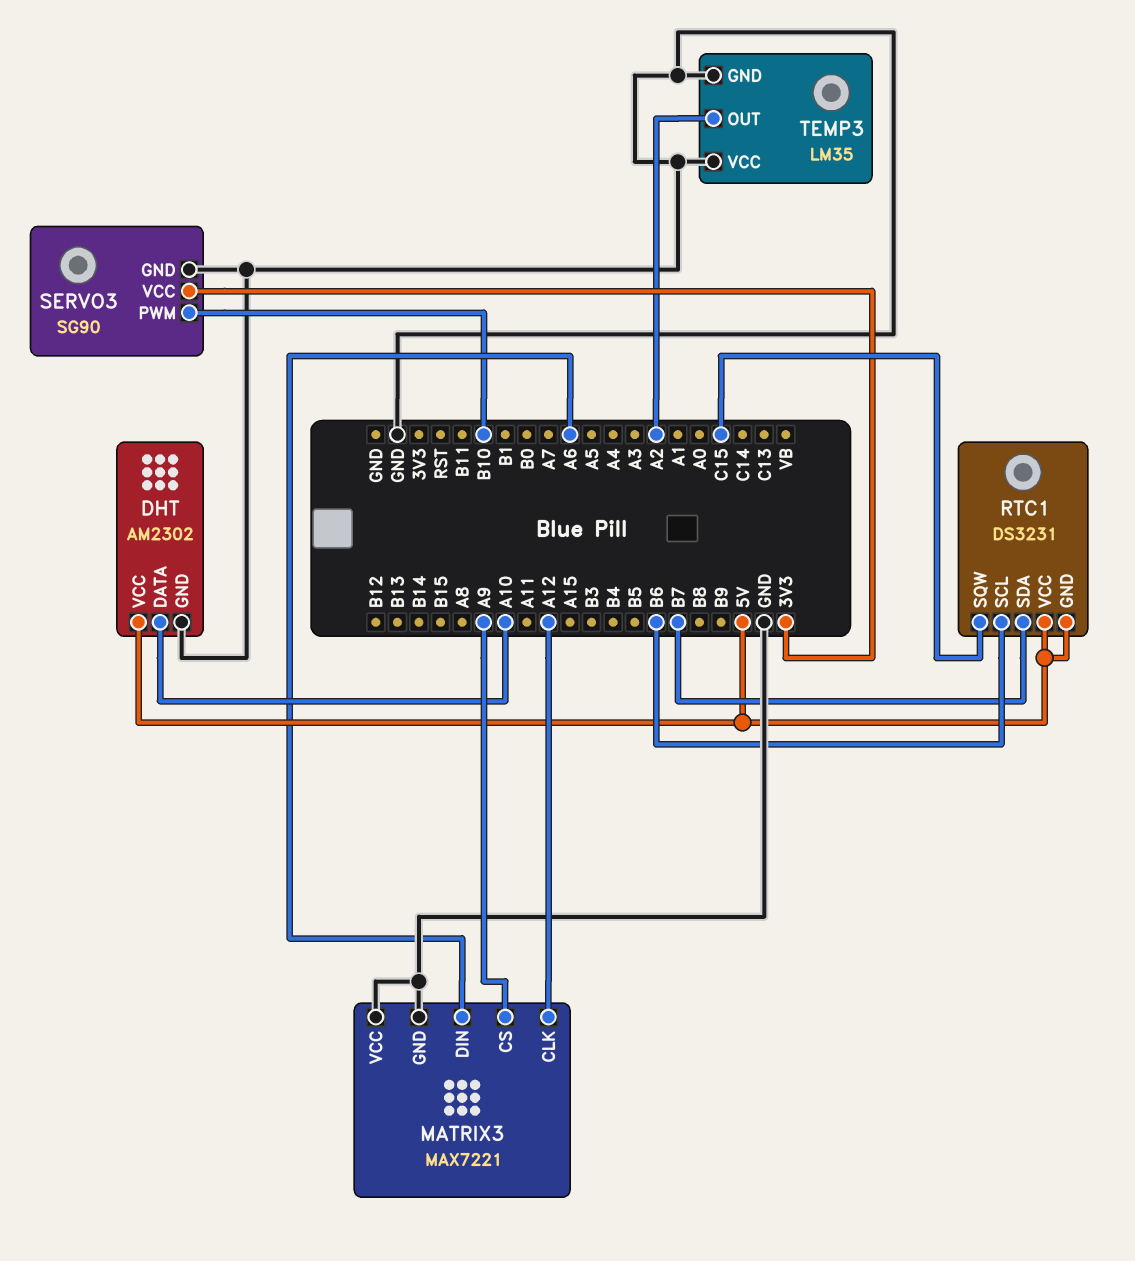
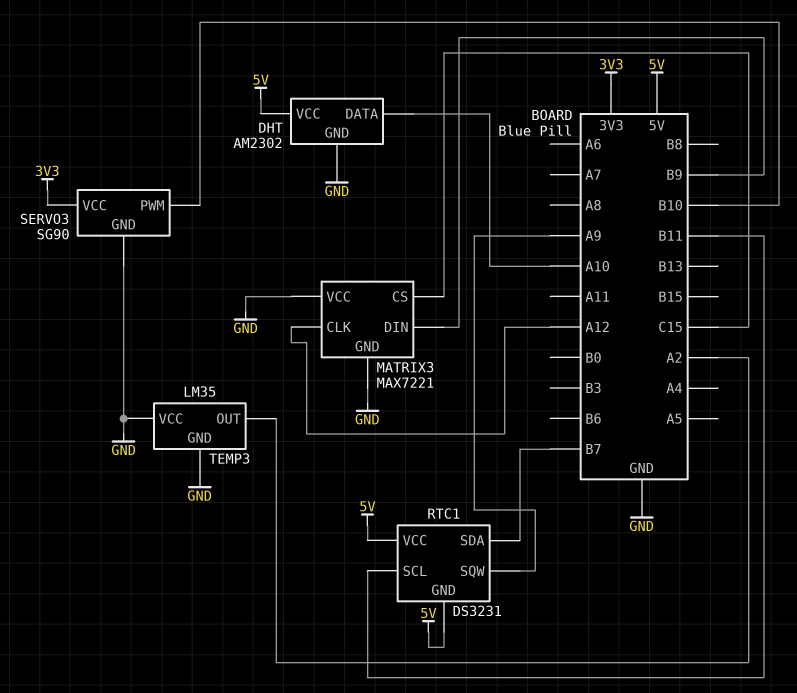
MATRIX3 pin CS: A9 -> C15
MATRIX3 pin DIN: A6 -> B9
RTC1 pin SCL: B6 -> B11
RTC1 pin SQW: C15 -> A9

